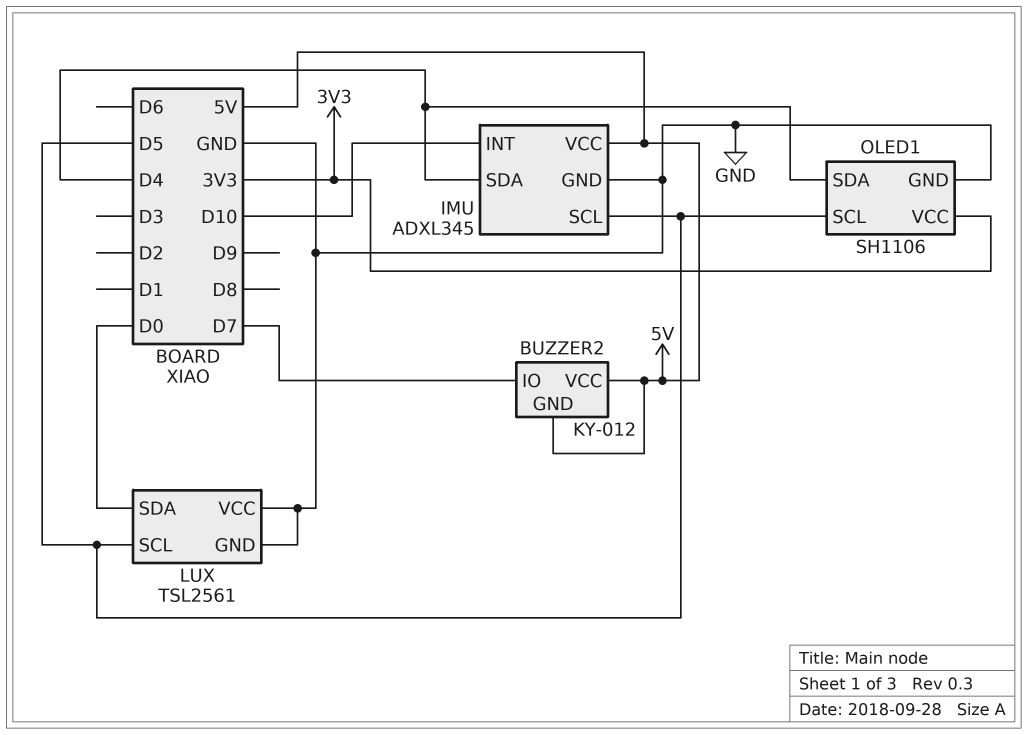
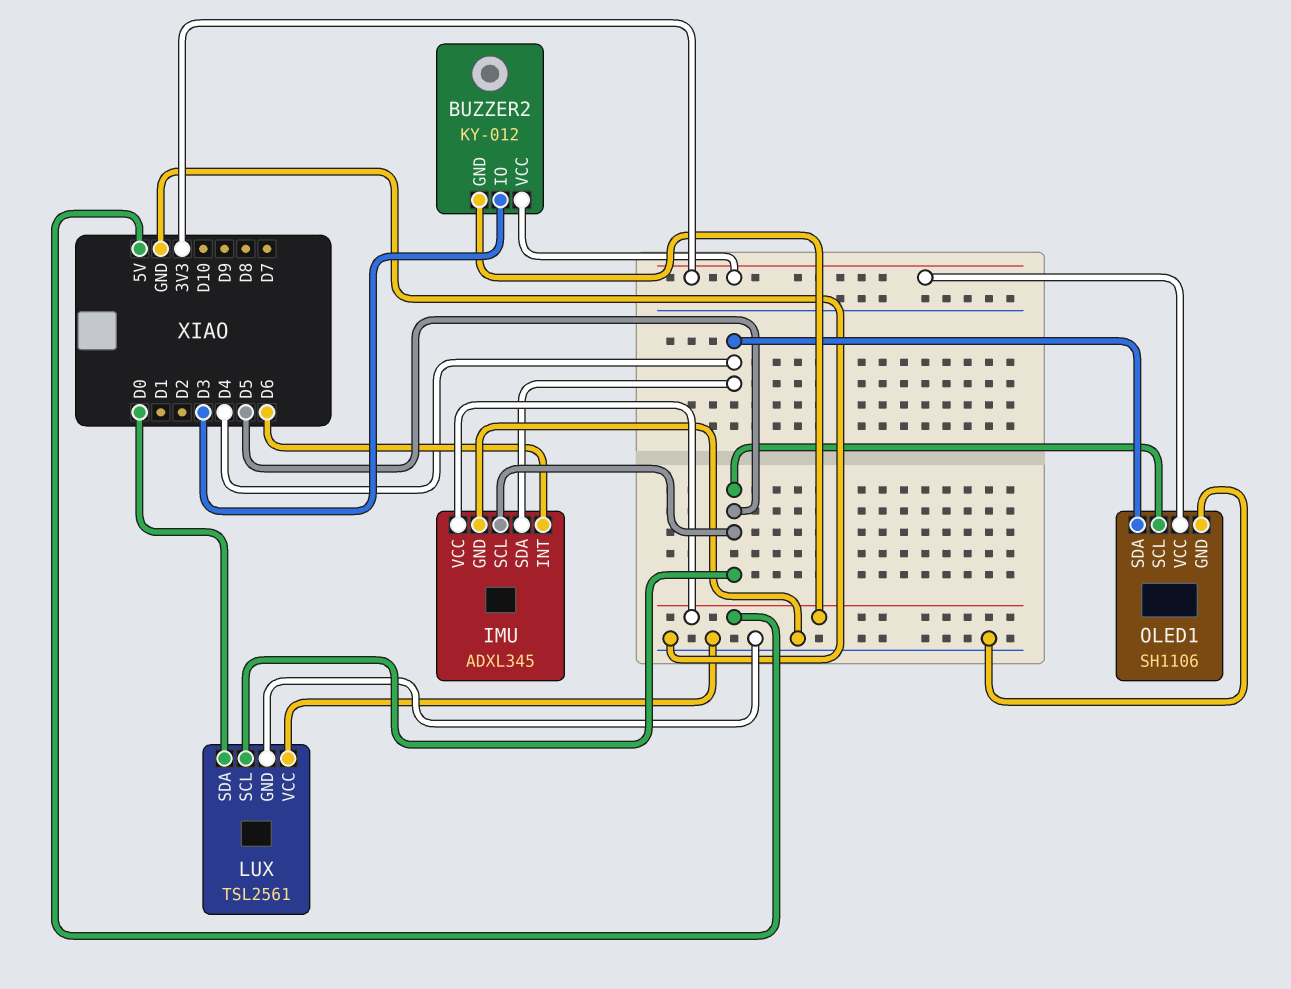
BUZZER2 pin IO: D7 -> D3
BUZZER2 pin VCC: 5V -> 3V3
IMU pin INT: D10 -> D6

